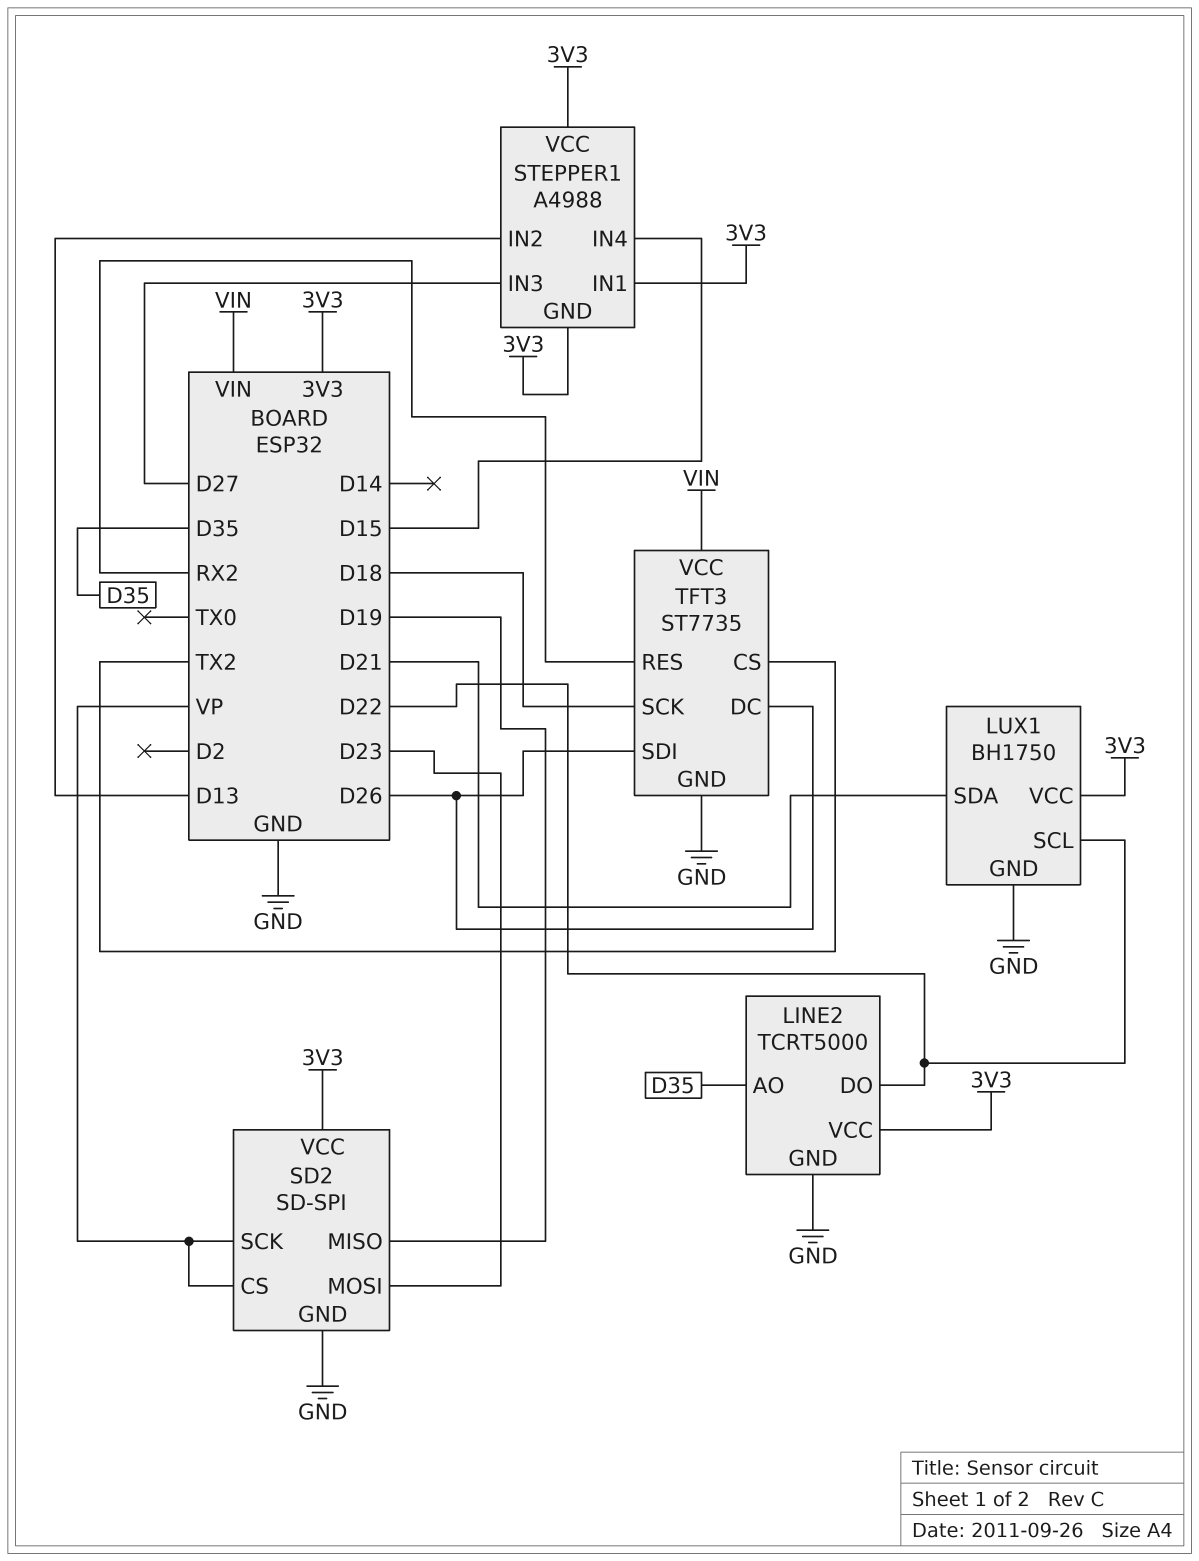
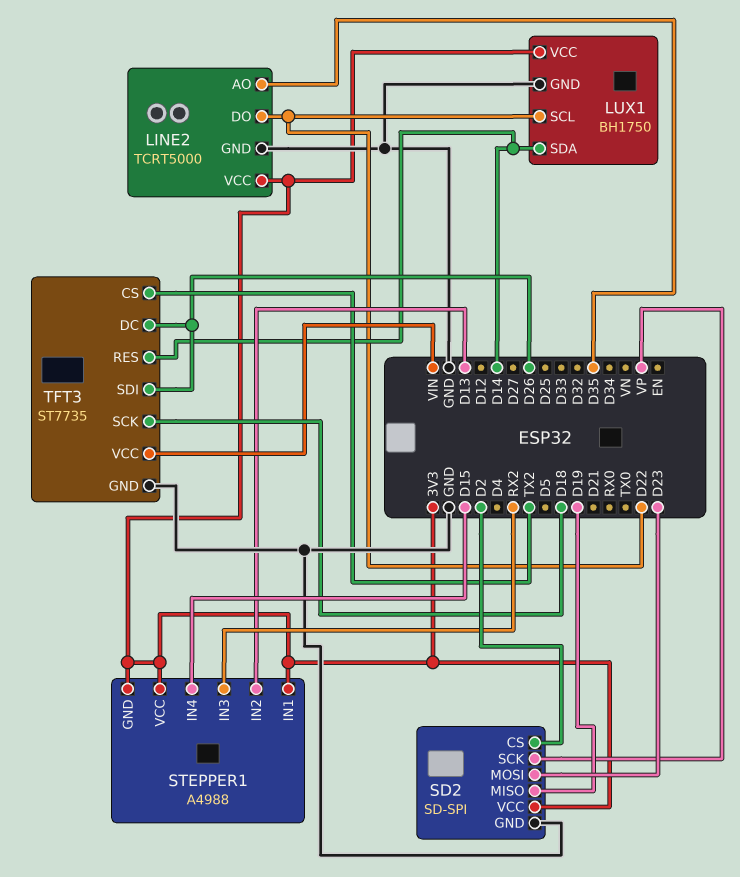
LUX1 pin SDA: D21 -> D14
SD2 pin CS: VP -> D2
STEPPER1 pin IN3: D27 -> RX2
TFT3 pin RES: RX2 -> D14

